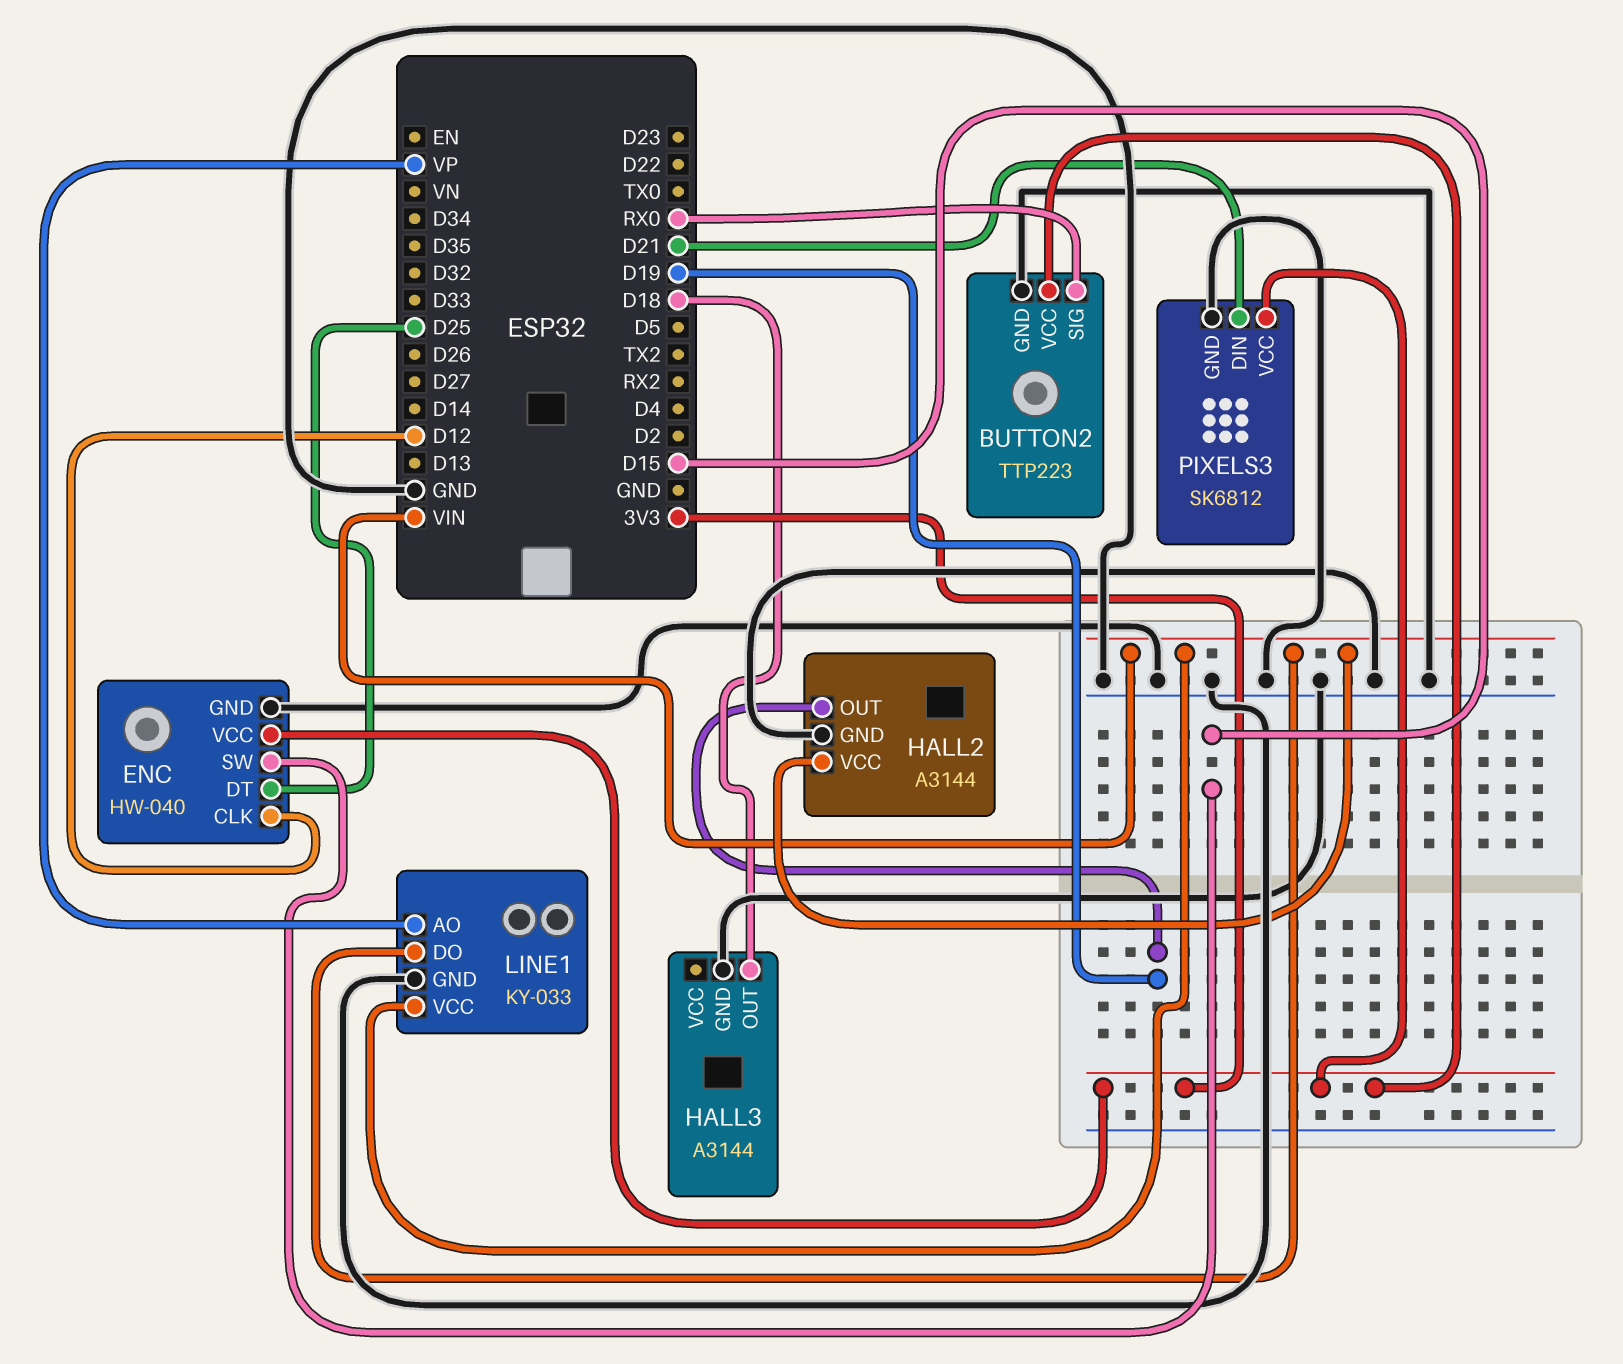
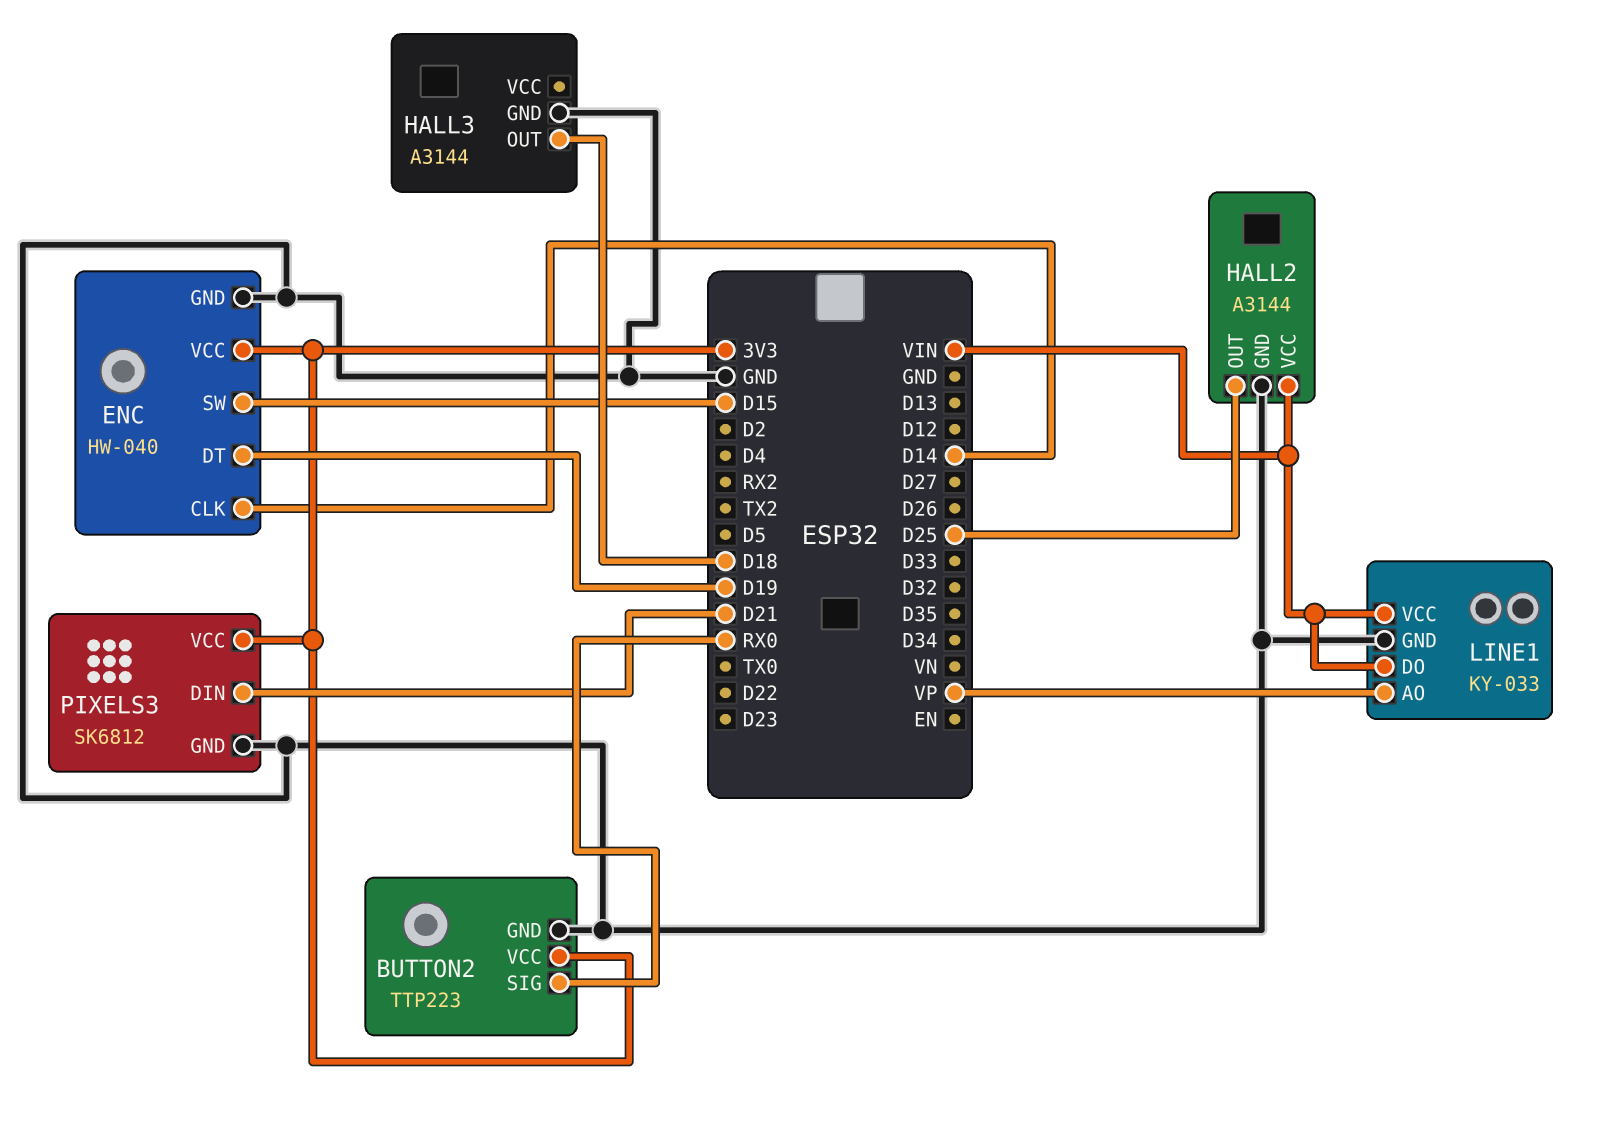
ENC pin CLK: D12 -> D14
ENC pin DT: D25 -> D19
HALL2 pin OUT: D19 -> D25

